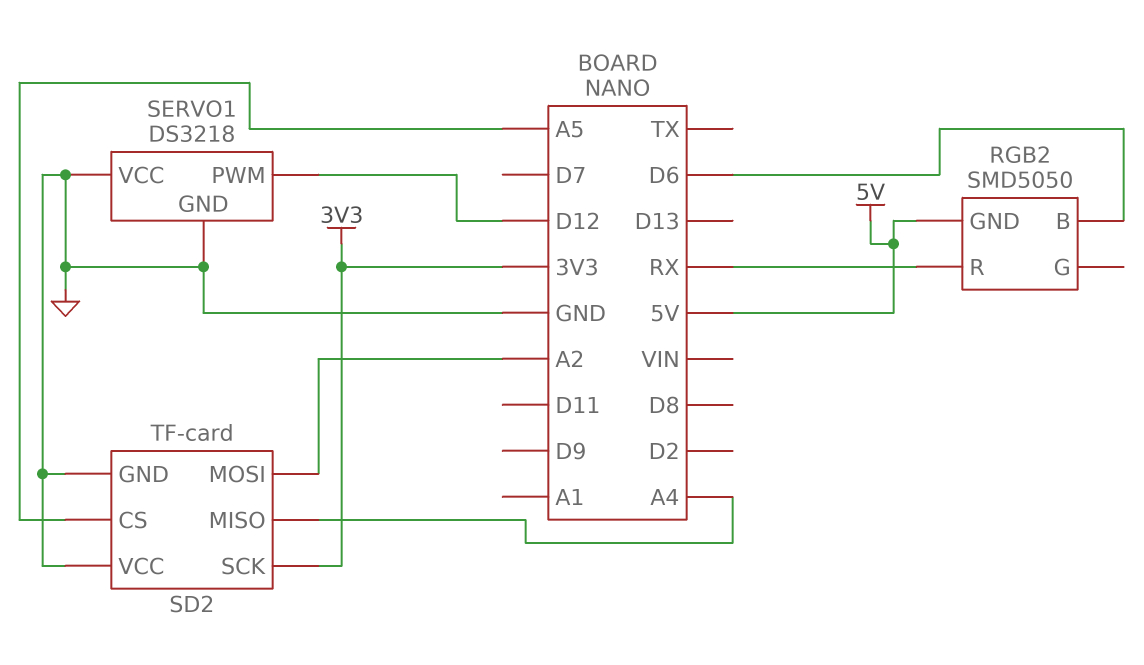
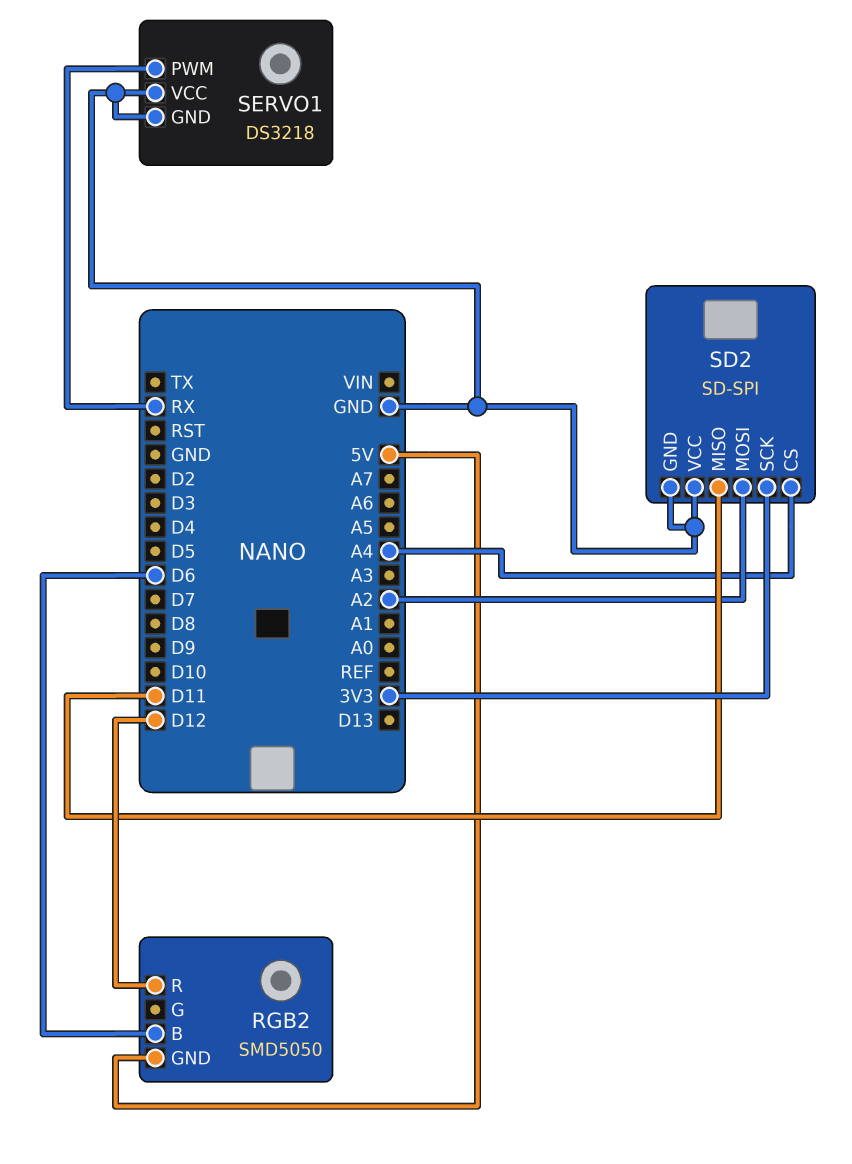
RGB2 pin R: RX -> D12
SD2: TF-card -> SD-SPI
SD2 pin CS: A5 -> A4
SD2 pin MISO: A4 -> D11
SERVO1 pin PWM: D12 -> RX

